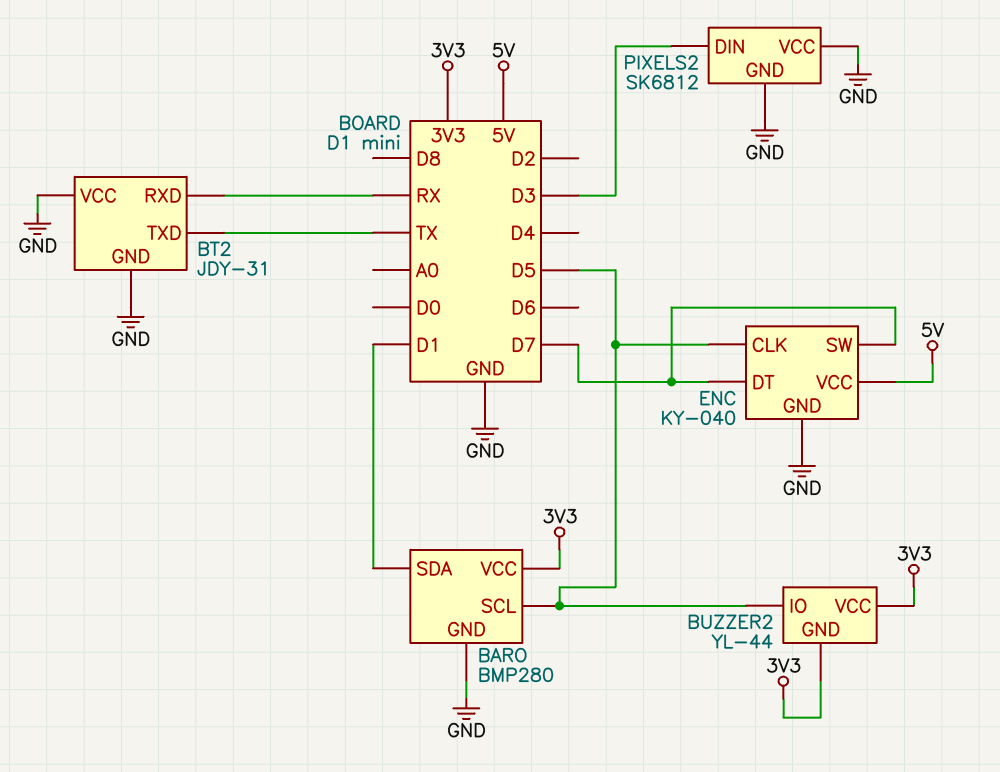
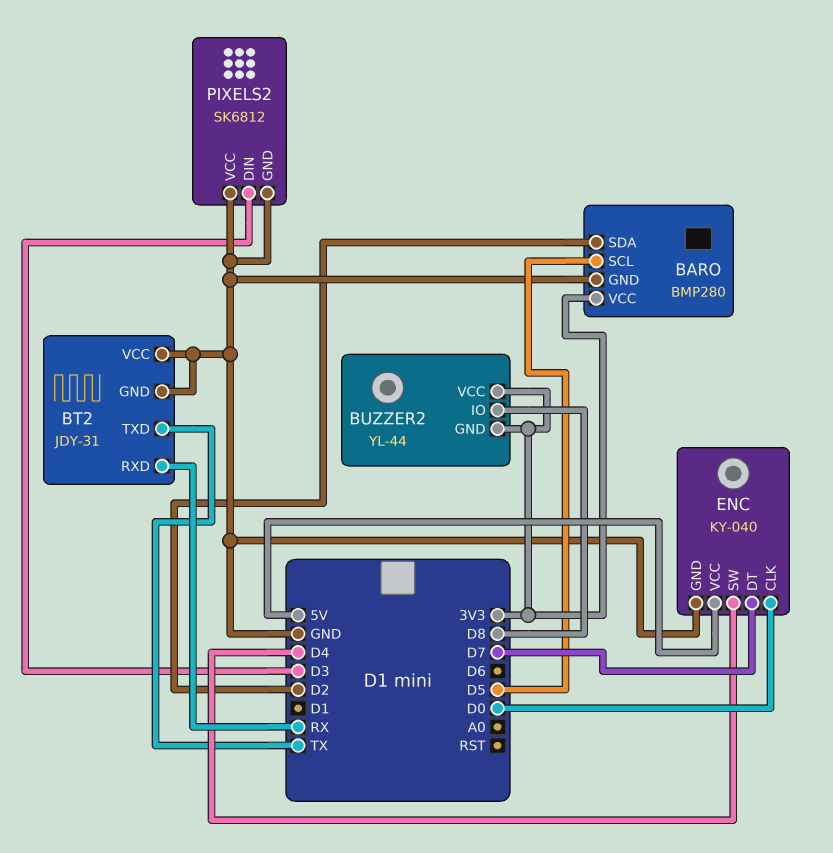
BARO pin SDA: D1 -> D2
BUZZER2 pin IO: D5 -> D8
ENC pin CLK: D5 -> D0
ENC pin SW: D7 -> D4

